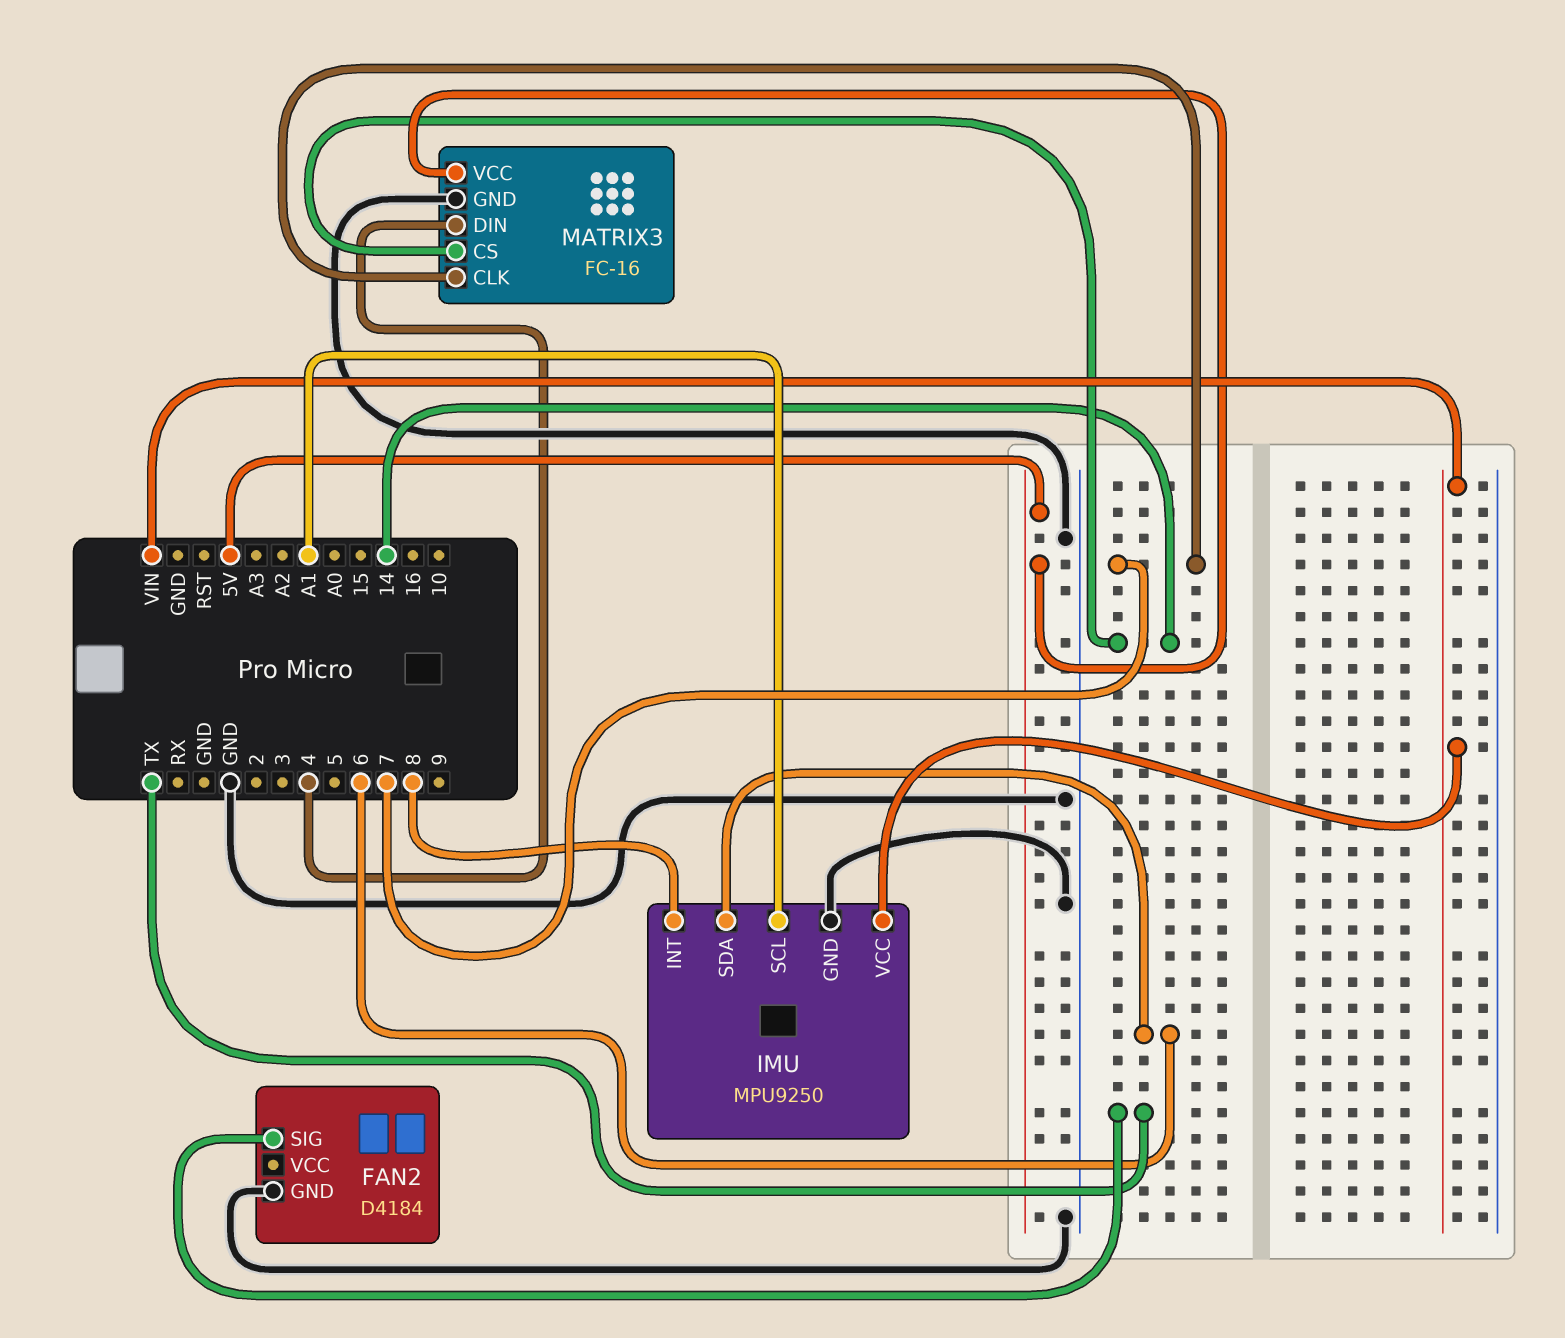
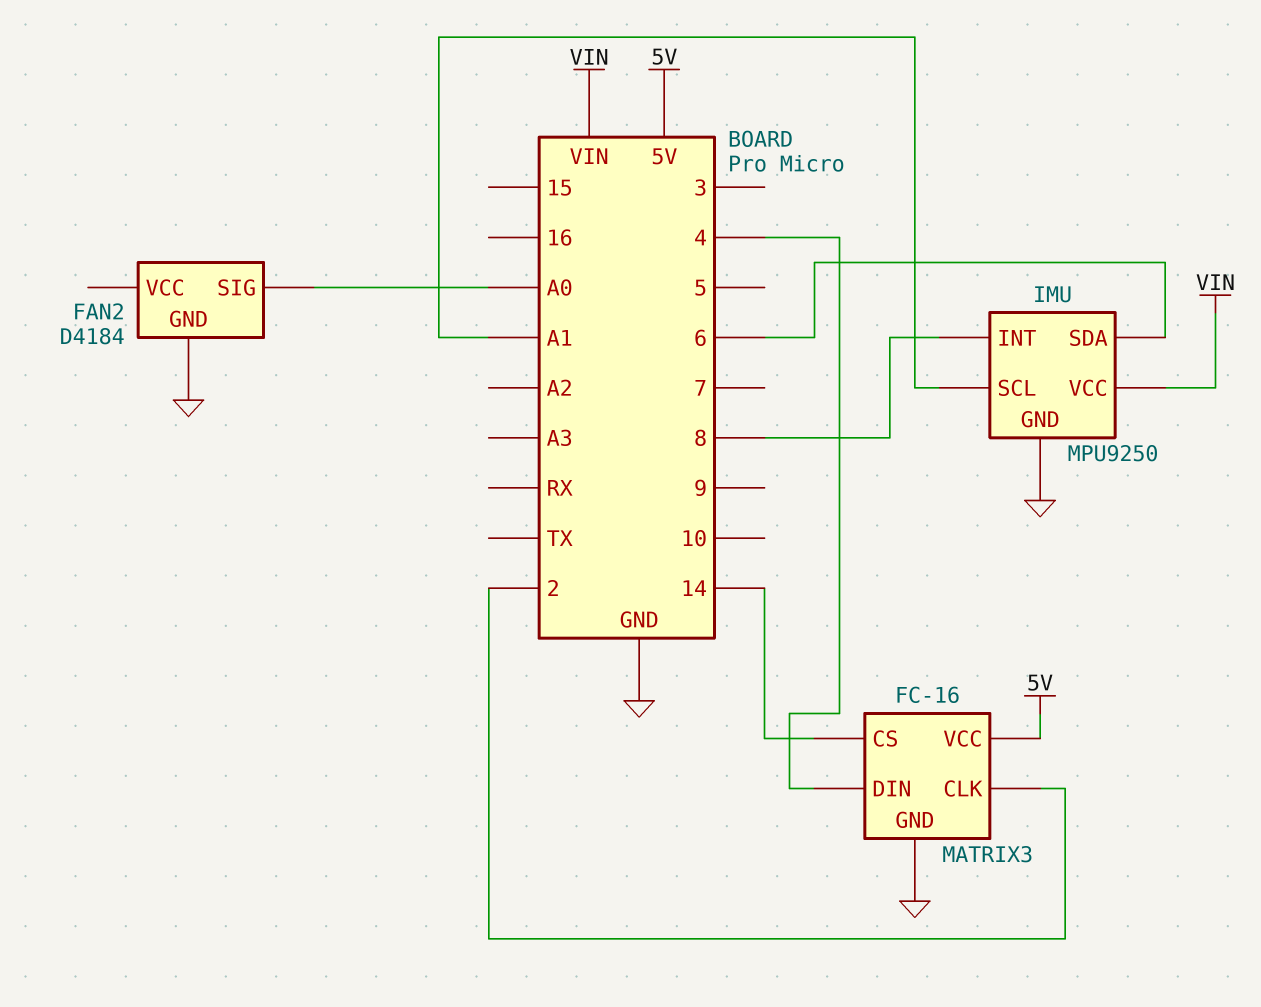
FAN2 pin SIG: TX -> A0
MATRIX3 pin CLK: 7 -> 2

